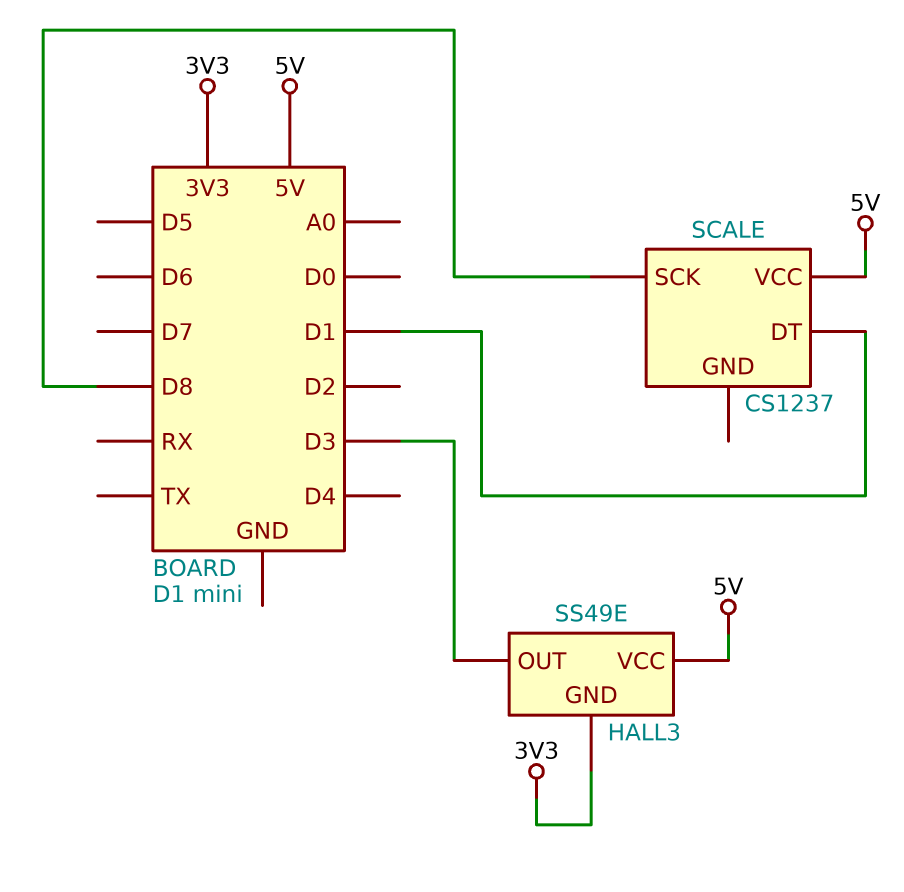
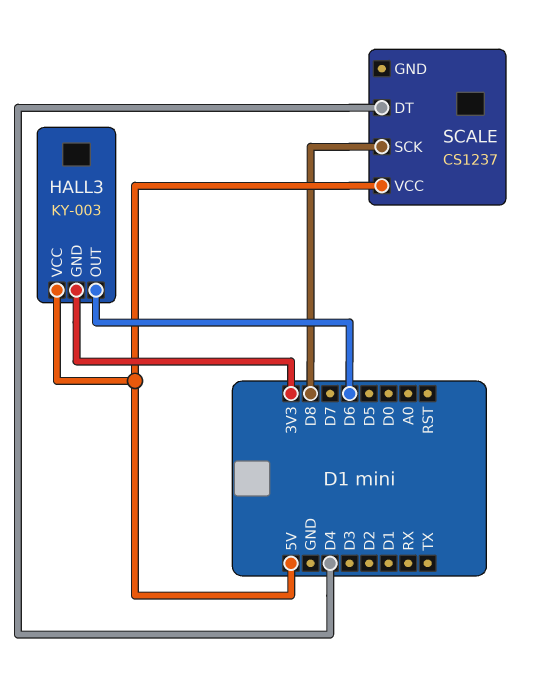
HALL3: SS49E -> KY-003
HALL3 pin OUT: D3 -> D6
SCALE pin DT: D1 -> D4

